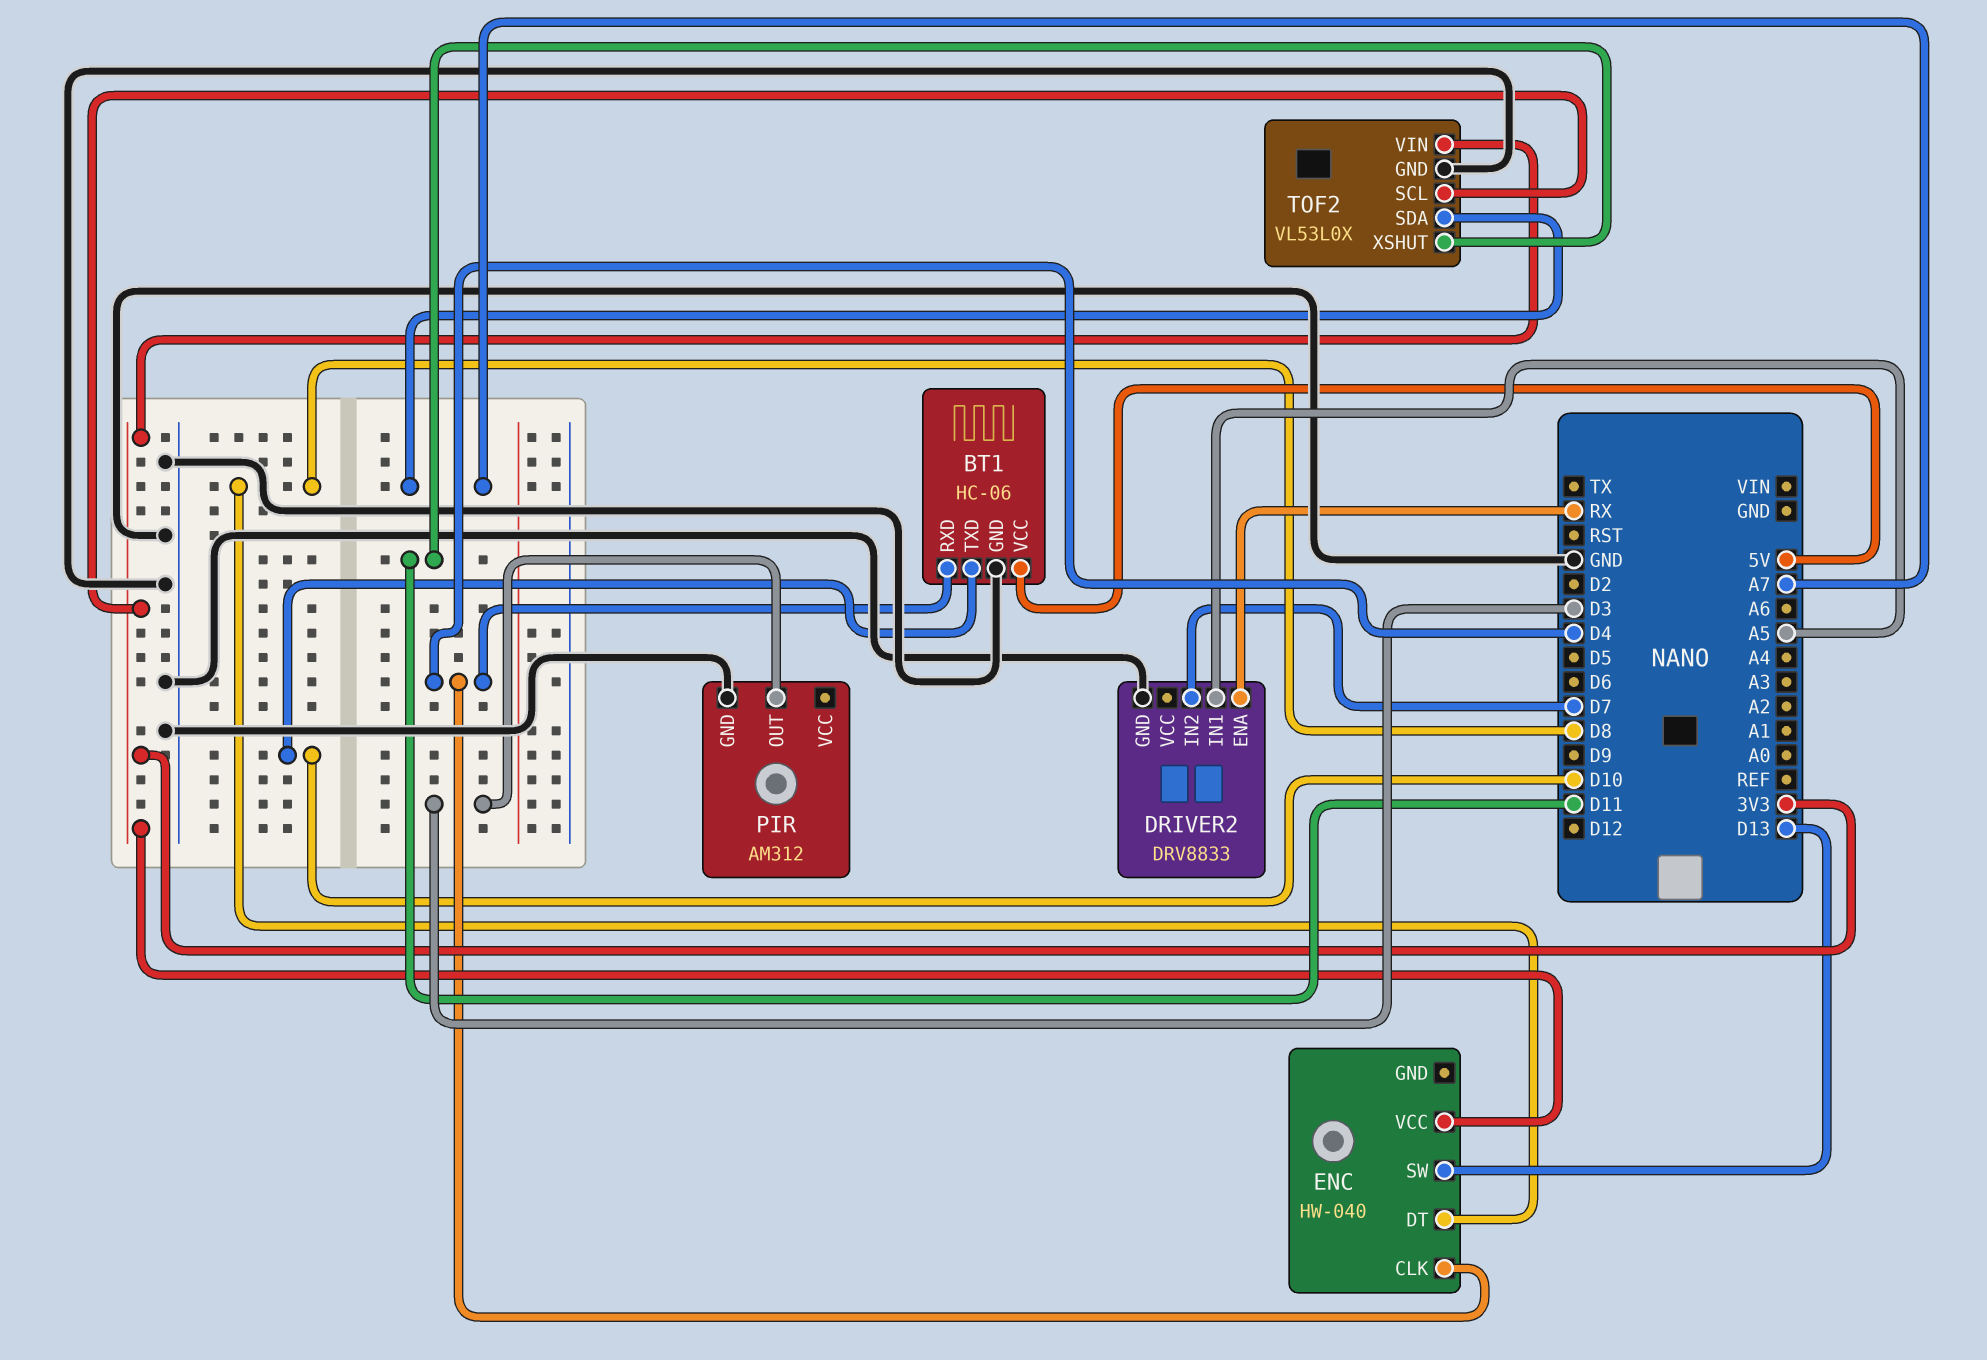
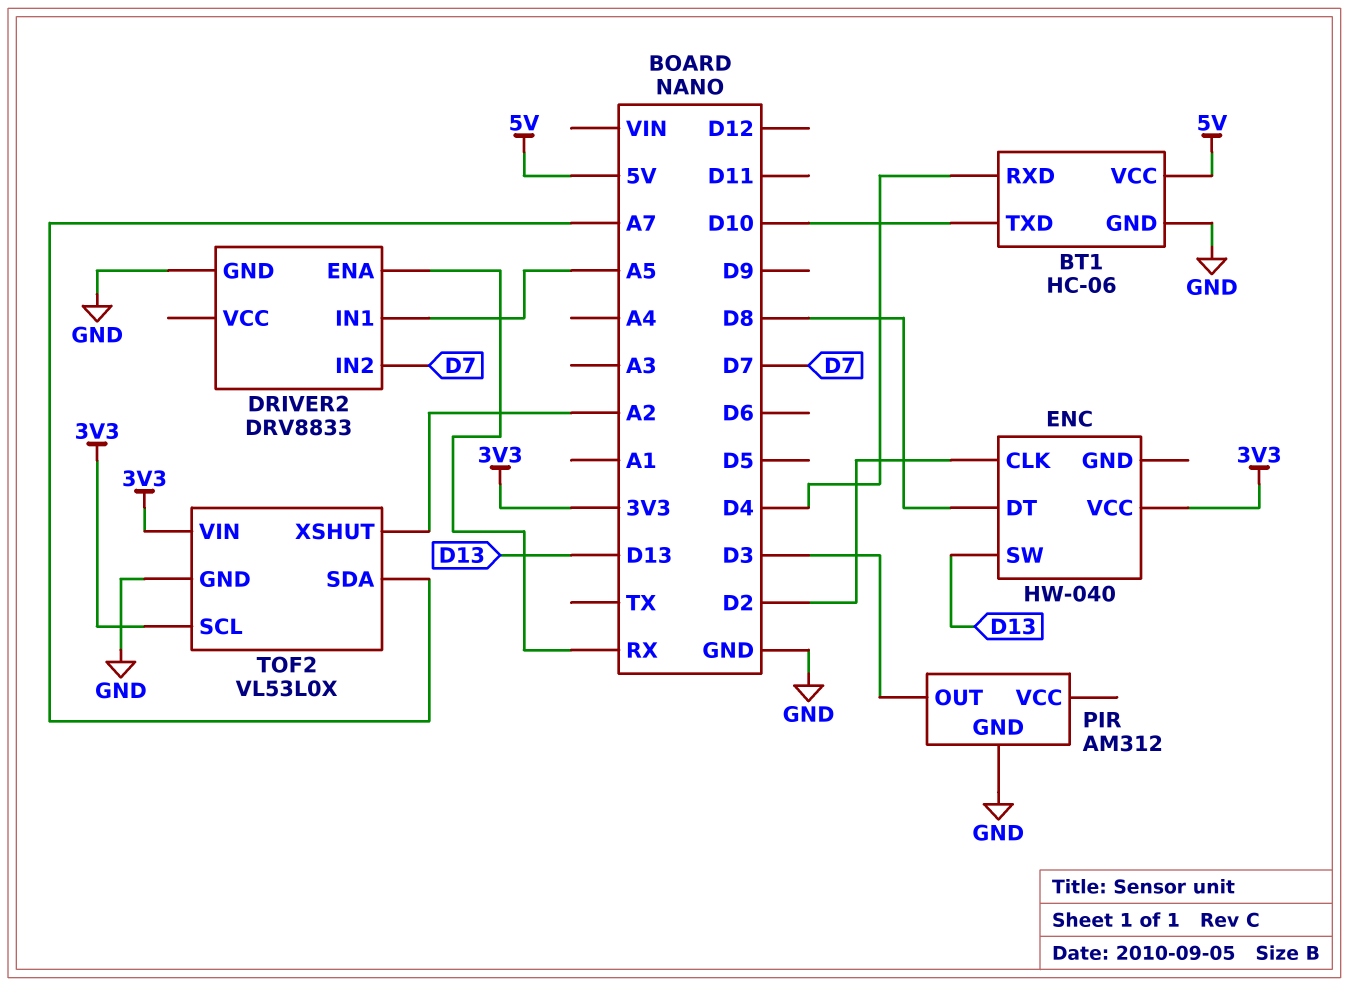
ENC pin CLK: D4 -> D2
TOF2 pin XSHUT: D11 -> A2

